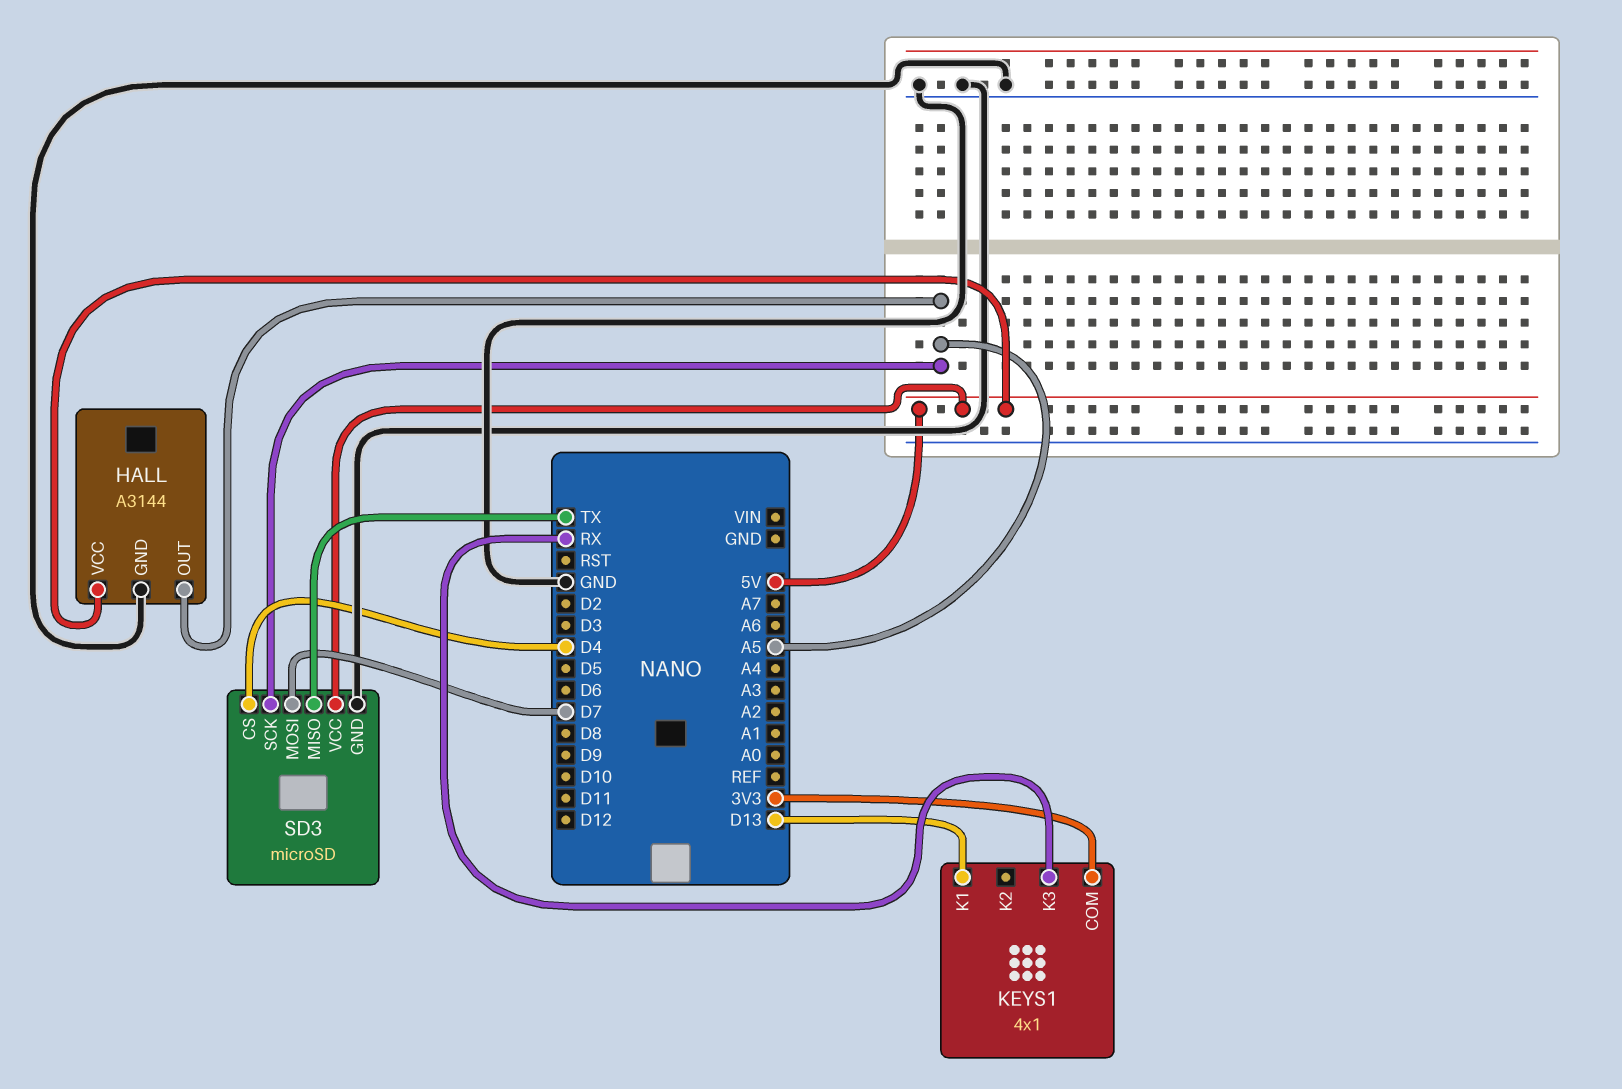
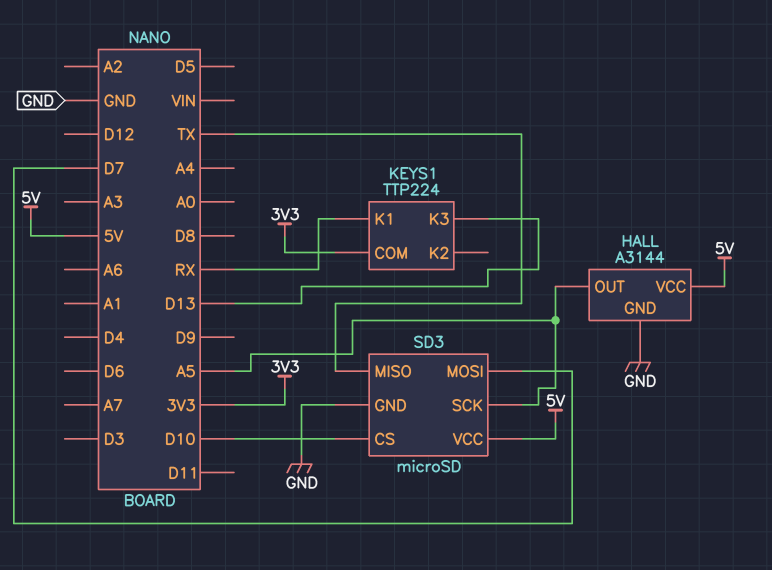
KEYS1: 4x1 -> TTP224
KEYS1 pin K1: D13 -> RX
KEYS1 pin K3: RX -> D13
SD3 pin CS: D4 -> D10

